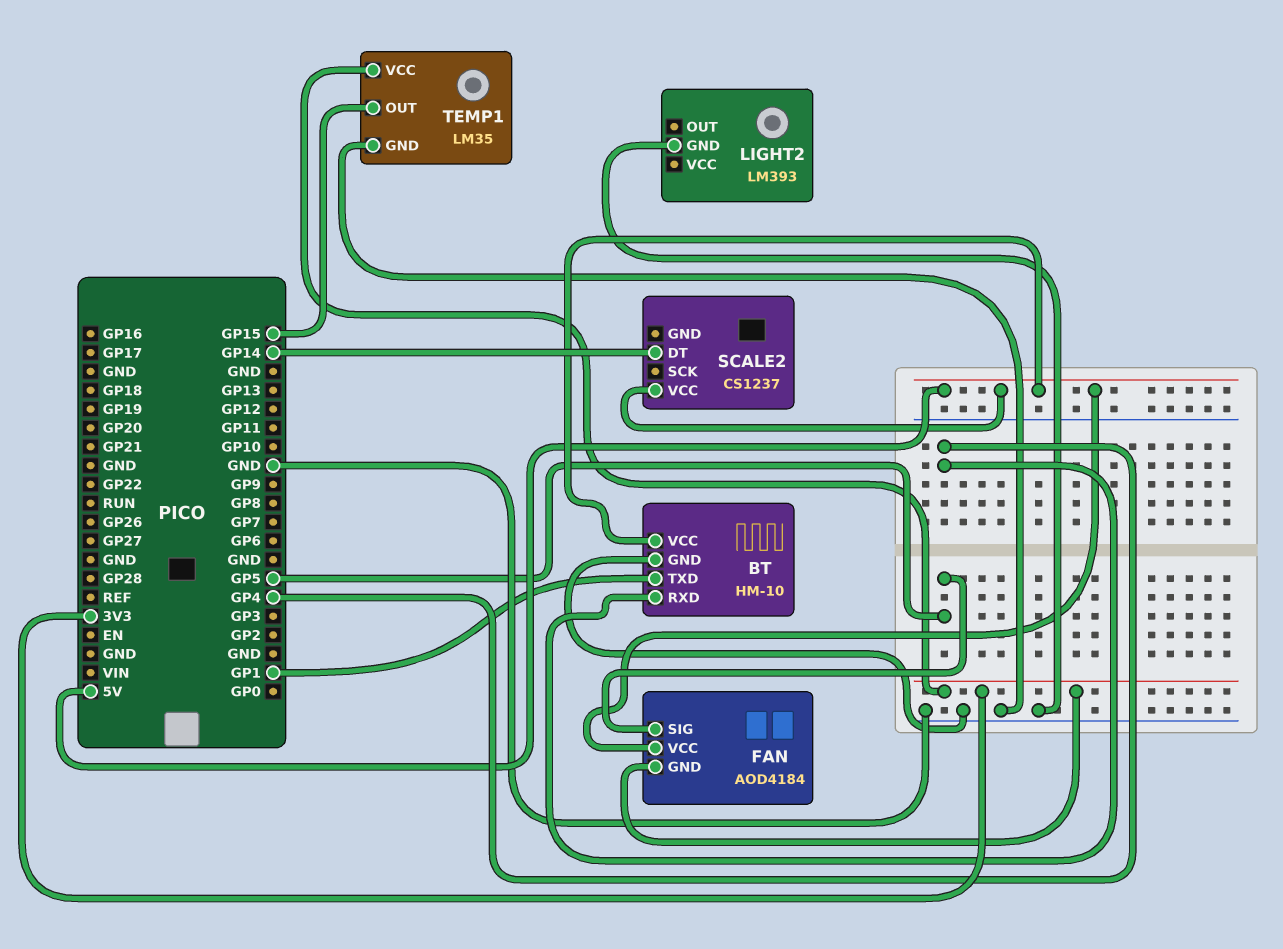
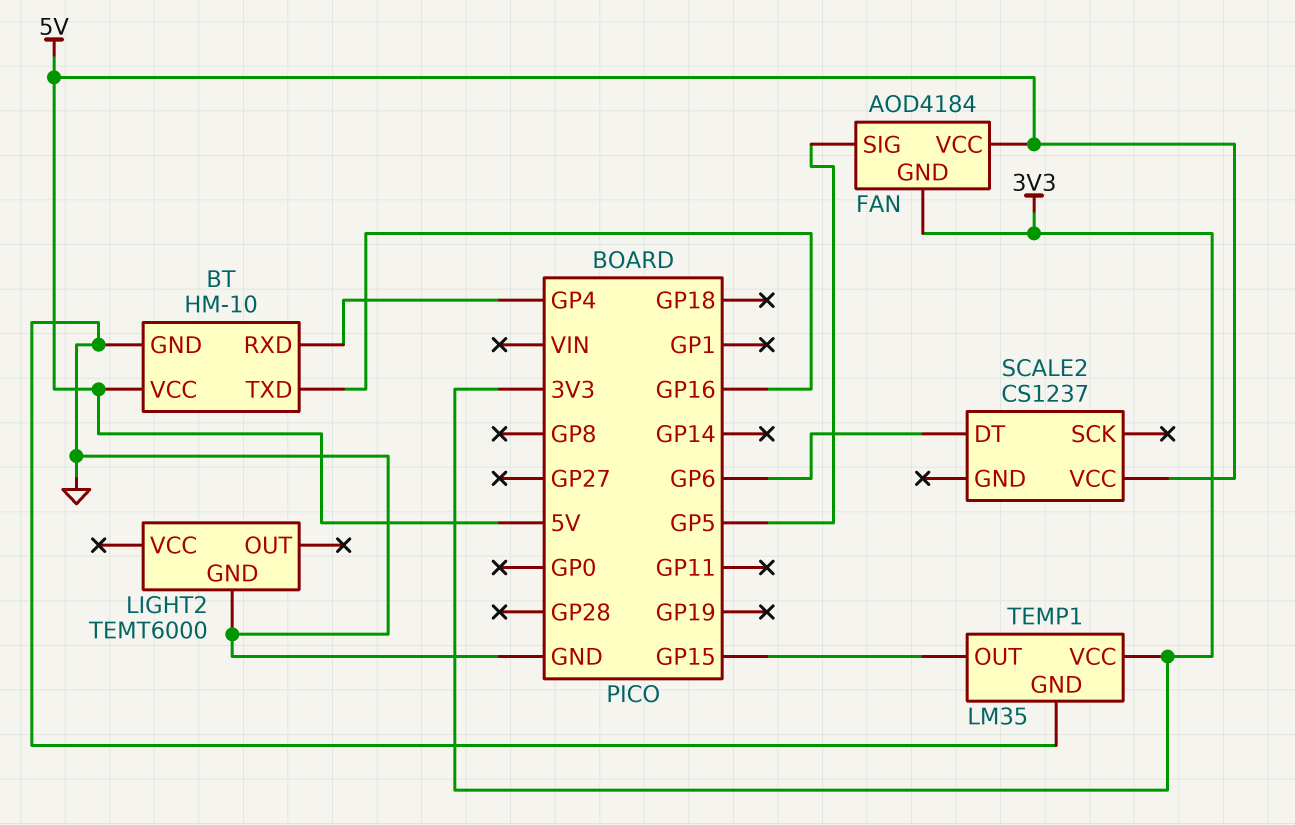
BT pin TXD: GP1 -> GP16
LIGHT2: LM393 -> TEMT6000
SCALE2 pin DT: GP14 -> GP6

